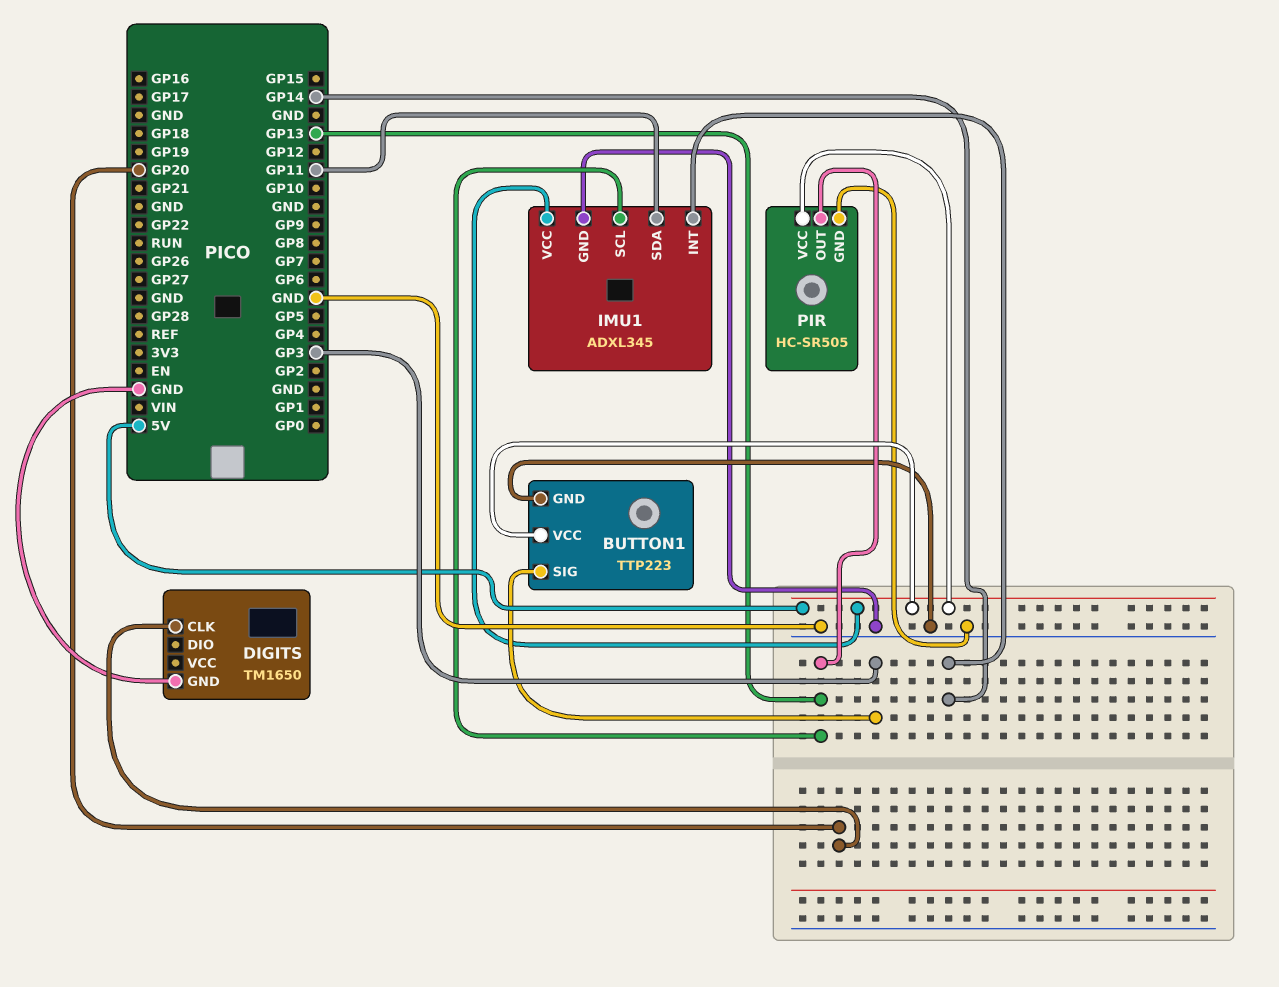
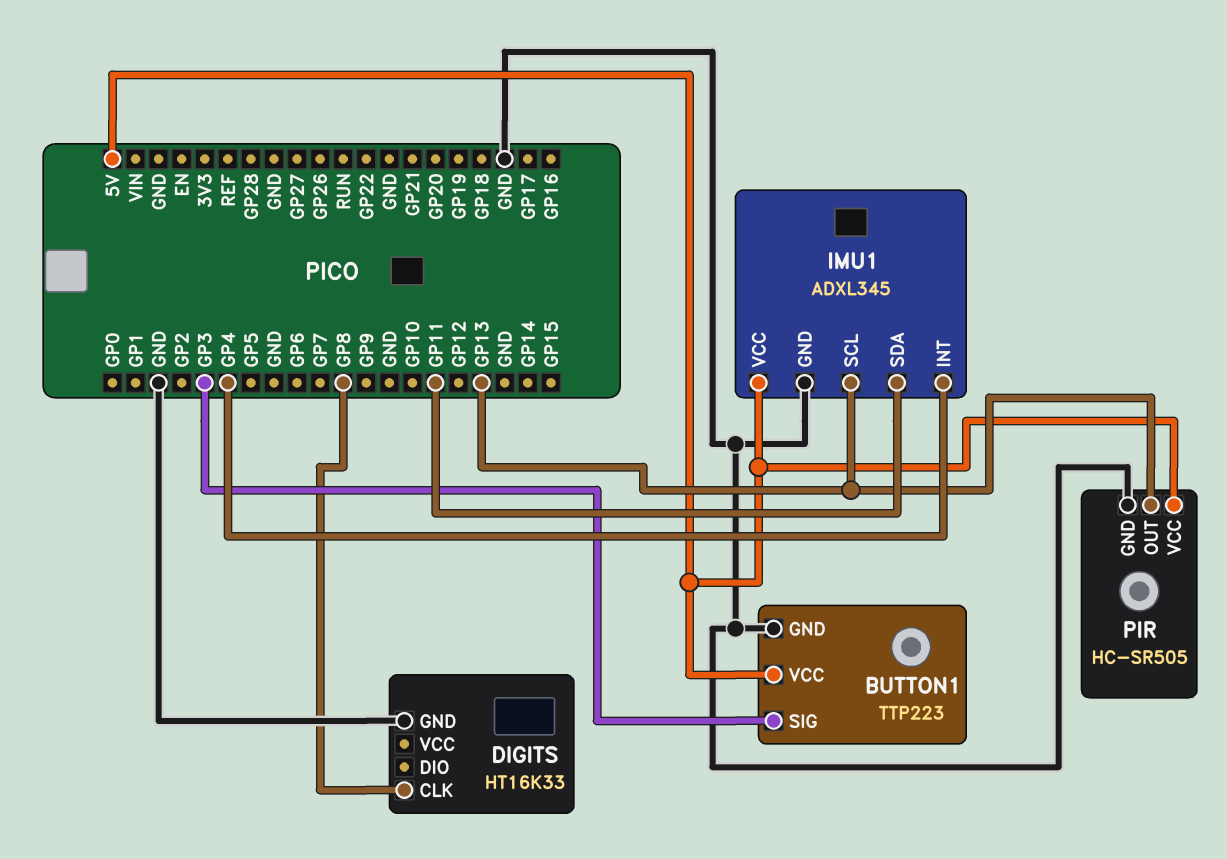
DIGITS: TM1650 -> HT16K33
DIGITS pin CLK: GP20 -> GP8
IMU1 pin INT: GP14 -> GP4

